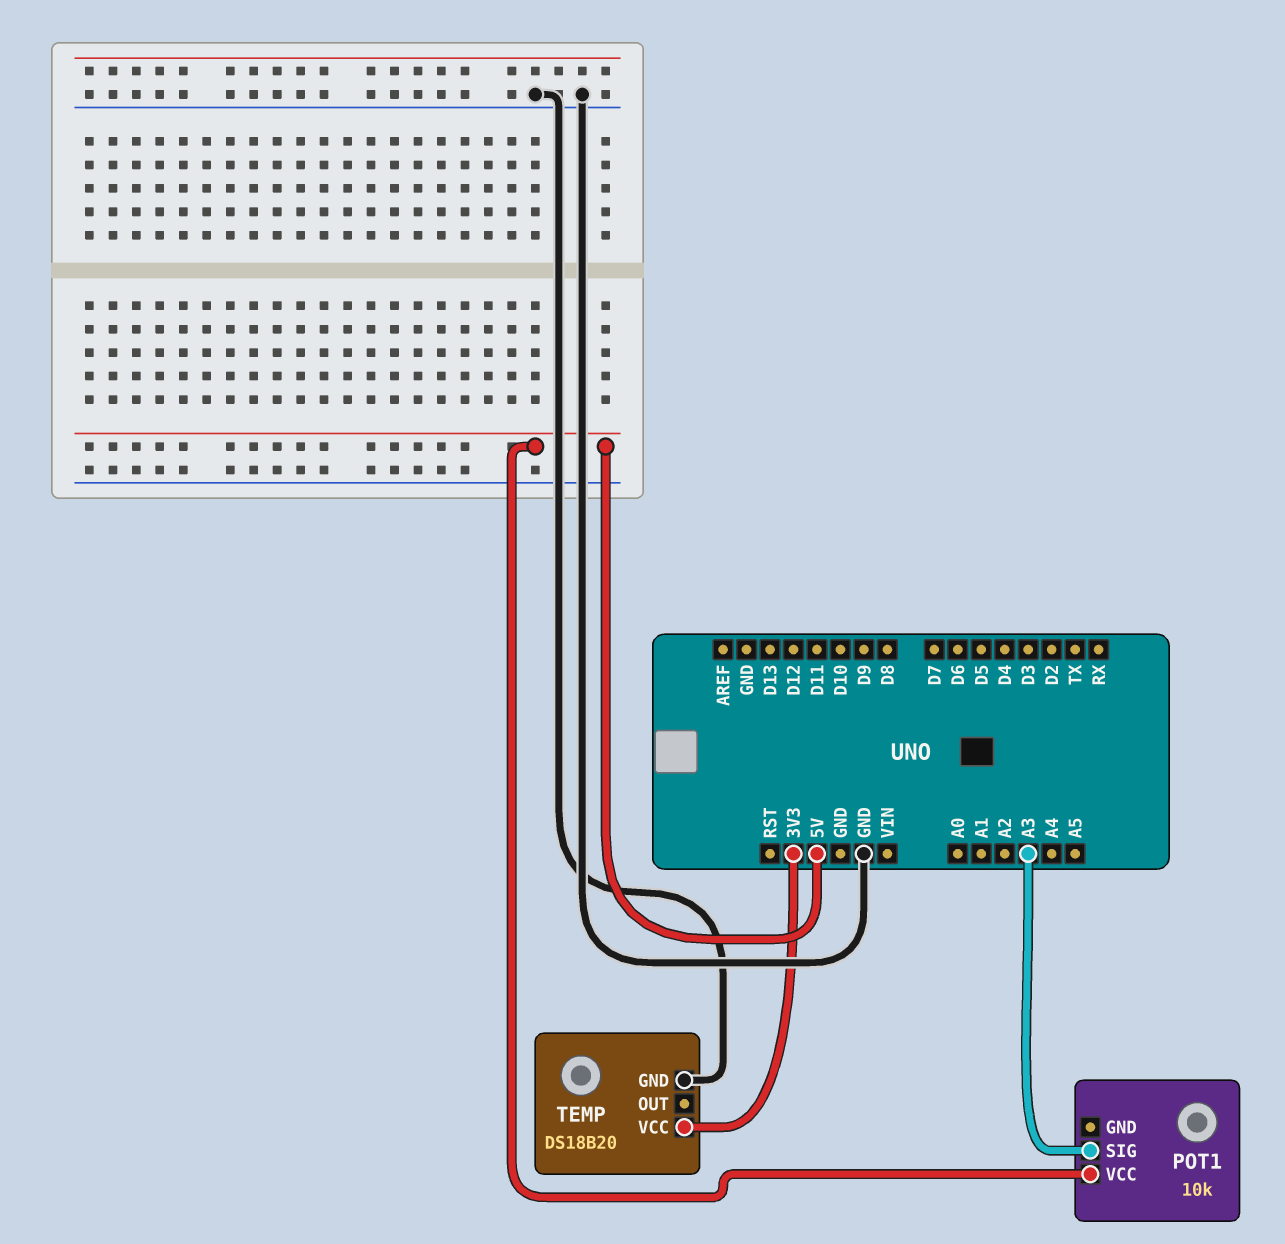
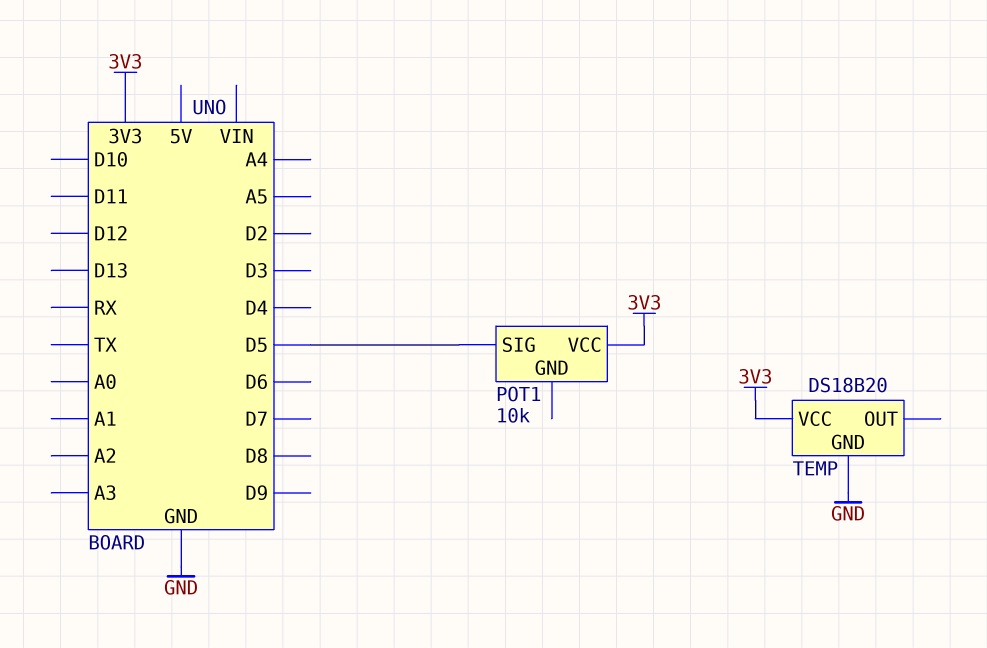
POT1 pin SIG: A3 -> D5
POT1 pin VCC: 5V -> 3V3

